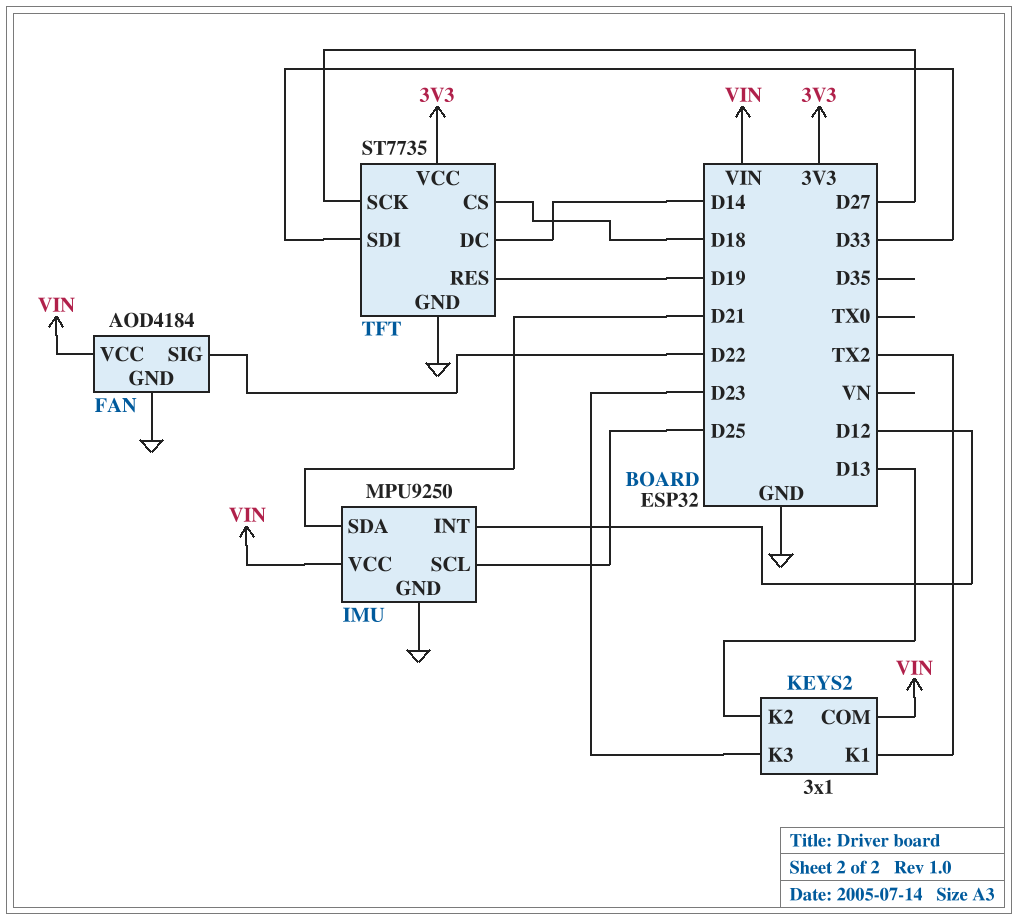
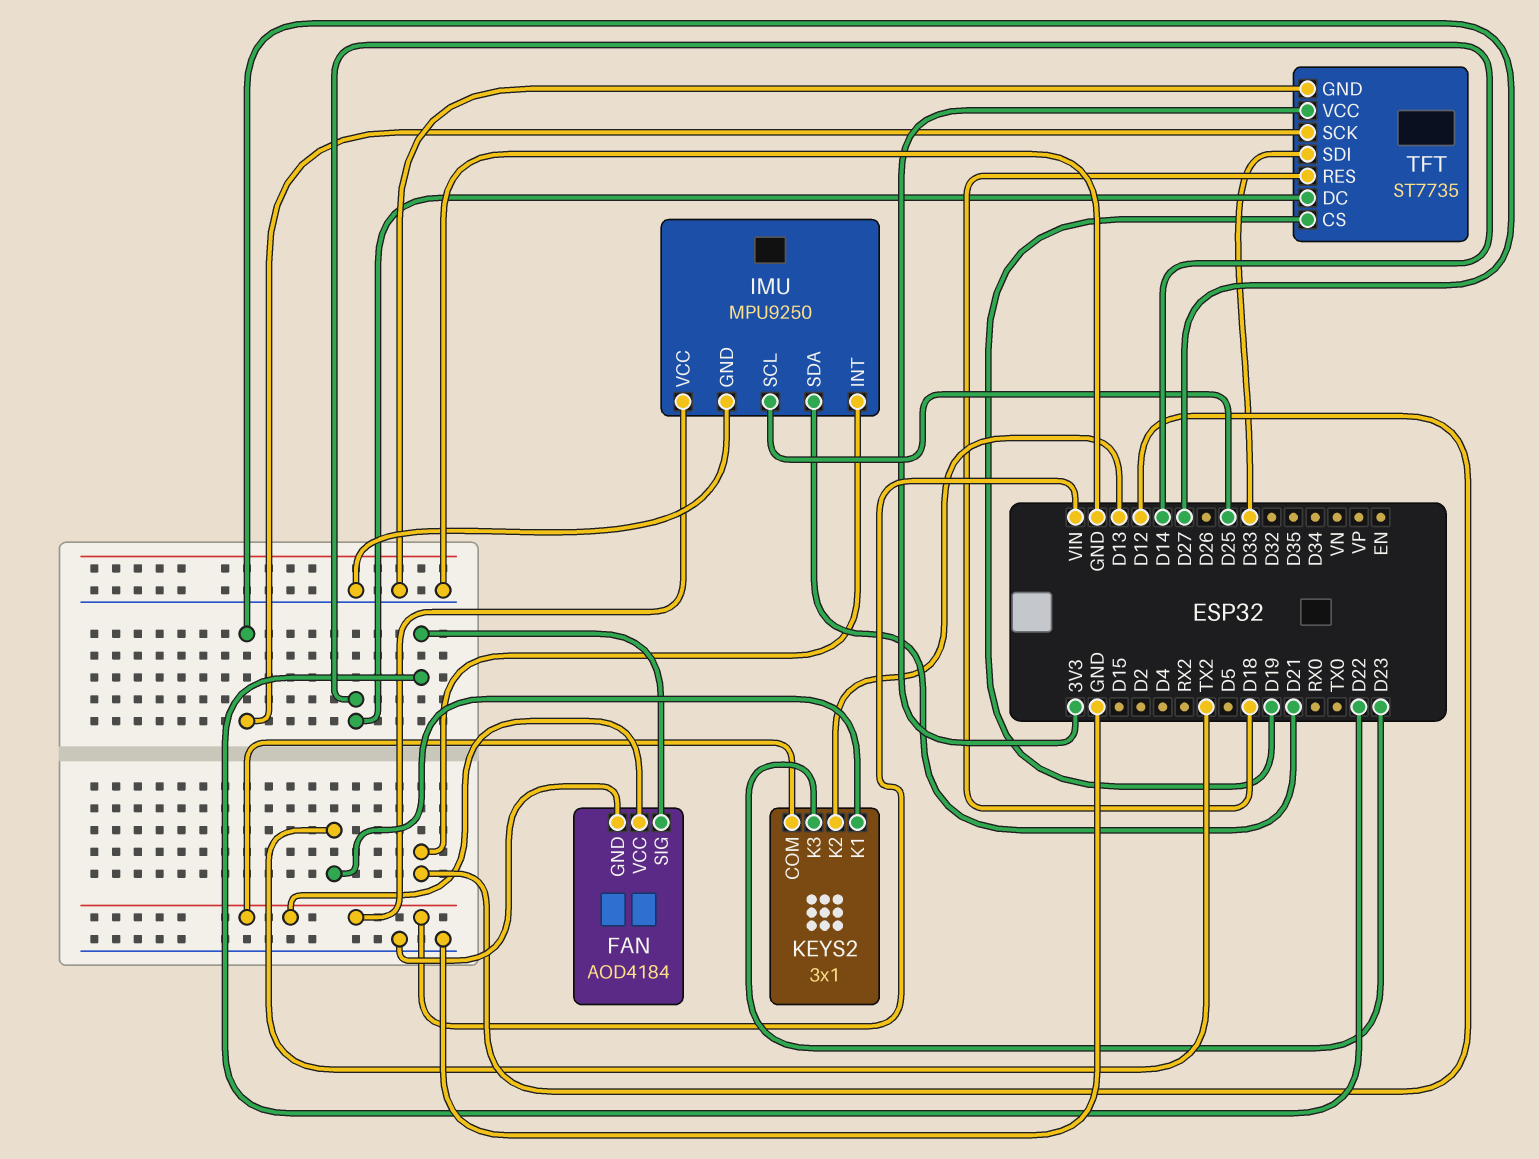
TFT pin CS: D18 -> D19
TFT pin RES: D19 -> D18

